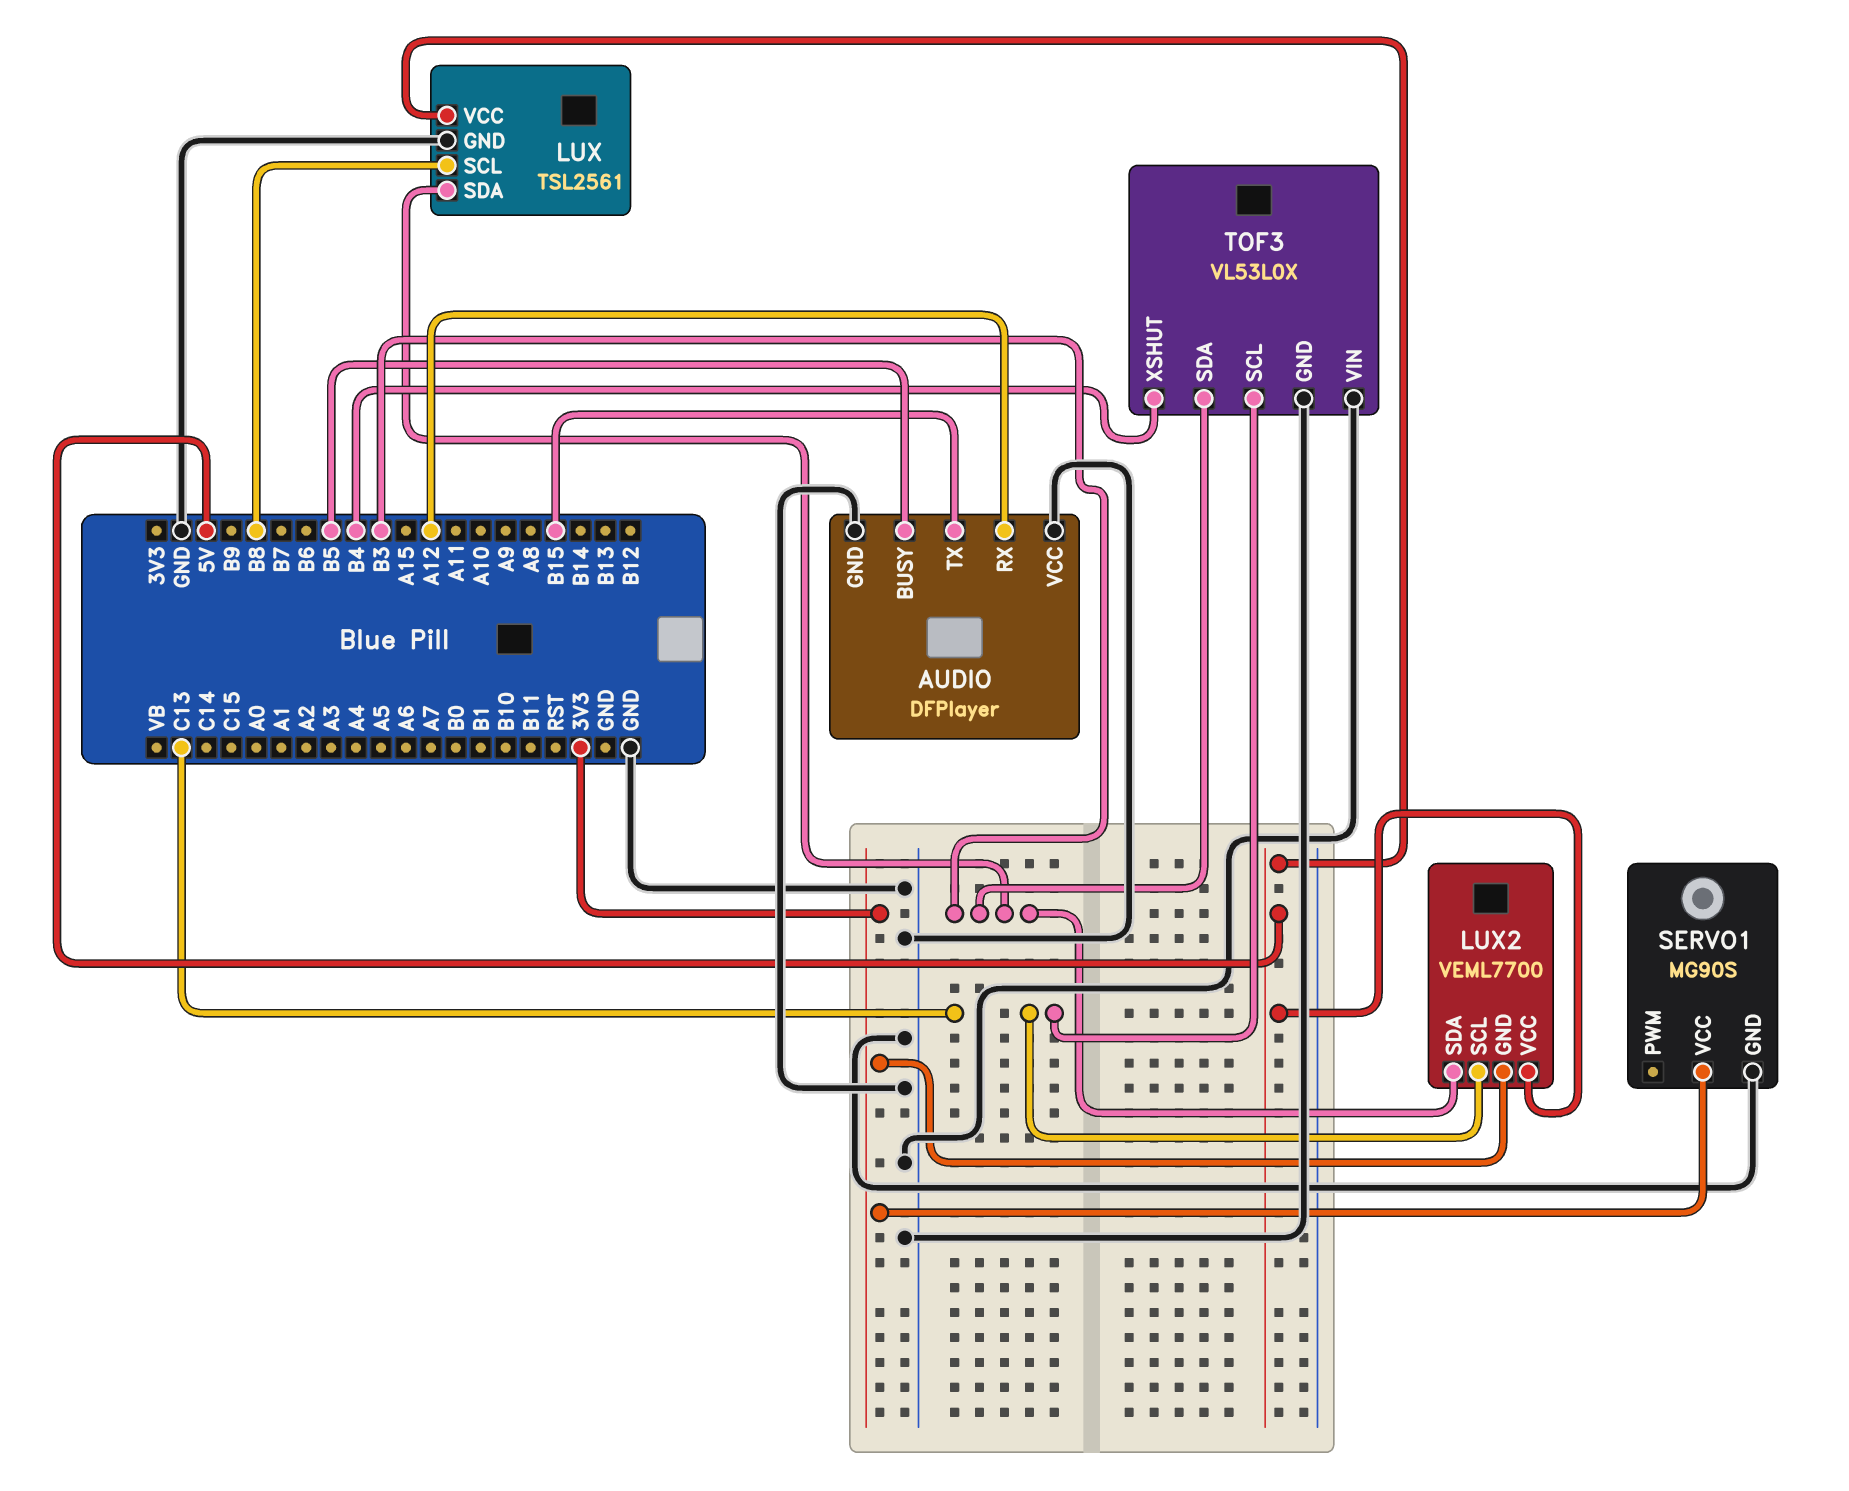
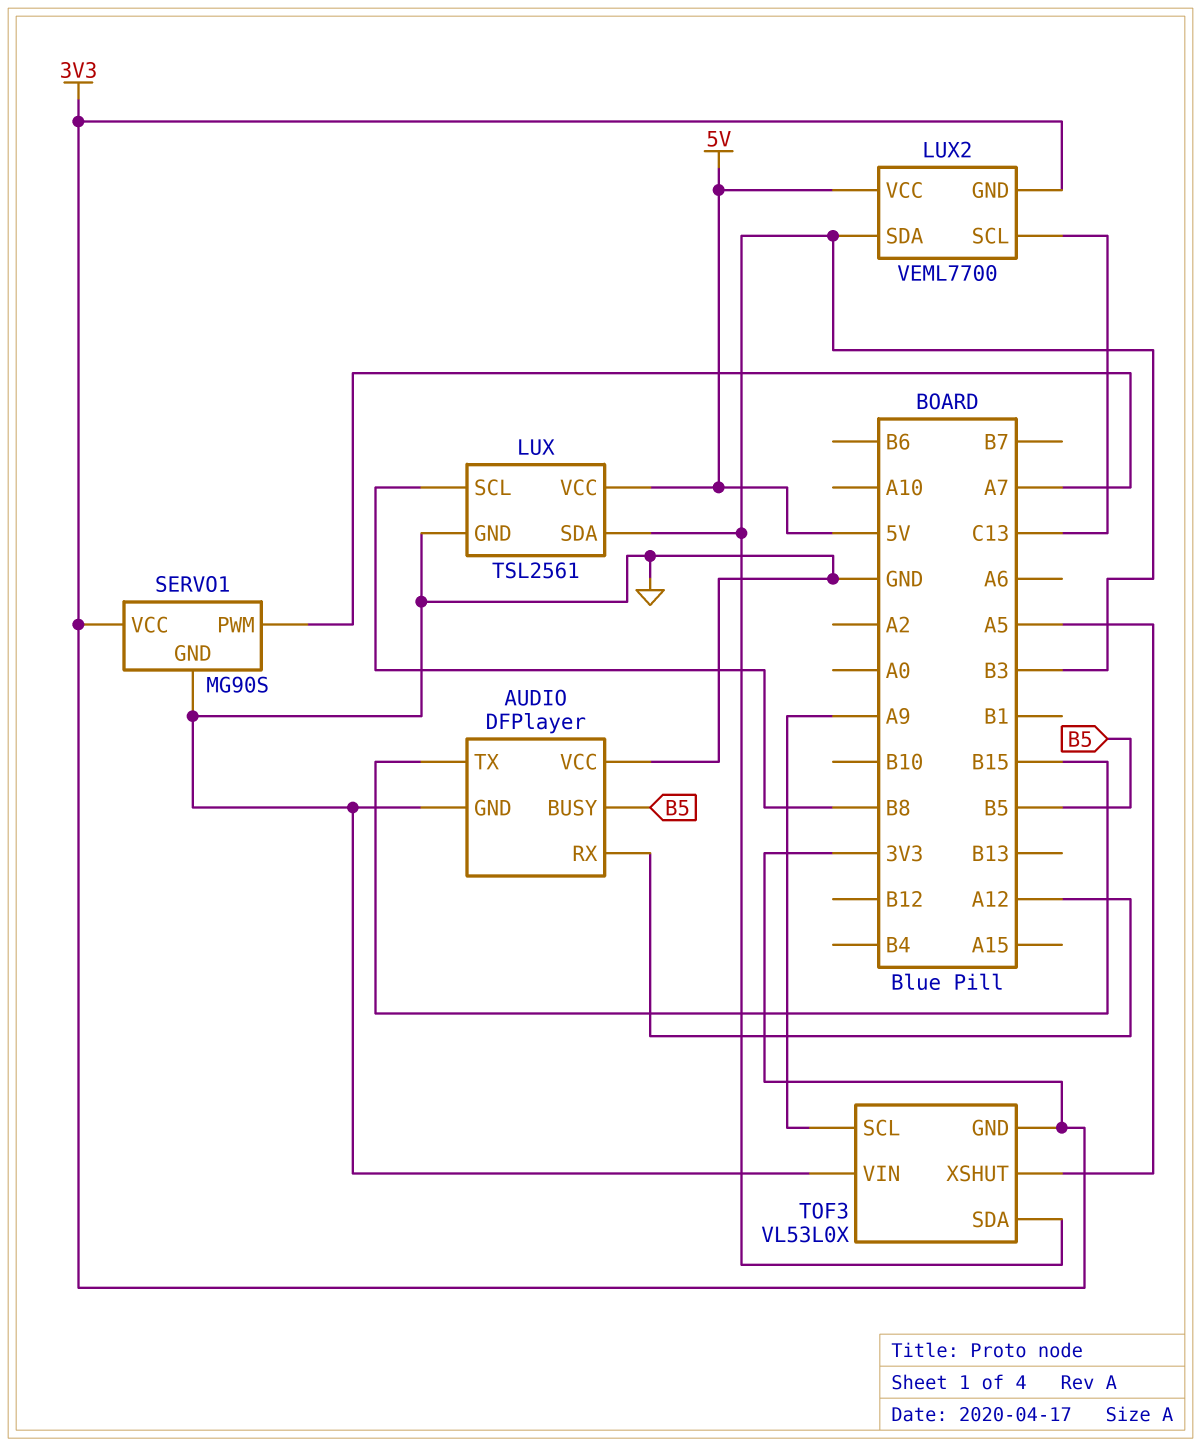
SERVO1 pin PWM: none -> A7
TOF3 pin GND: GND -> 3V3
TOF3 pin SCL: C13 -> A9
TOF3 pin XSHUT: B4 -> A5

